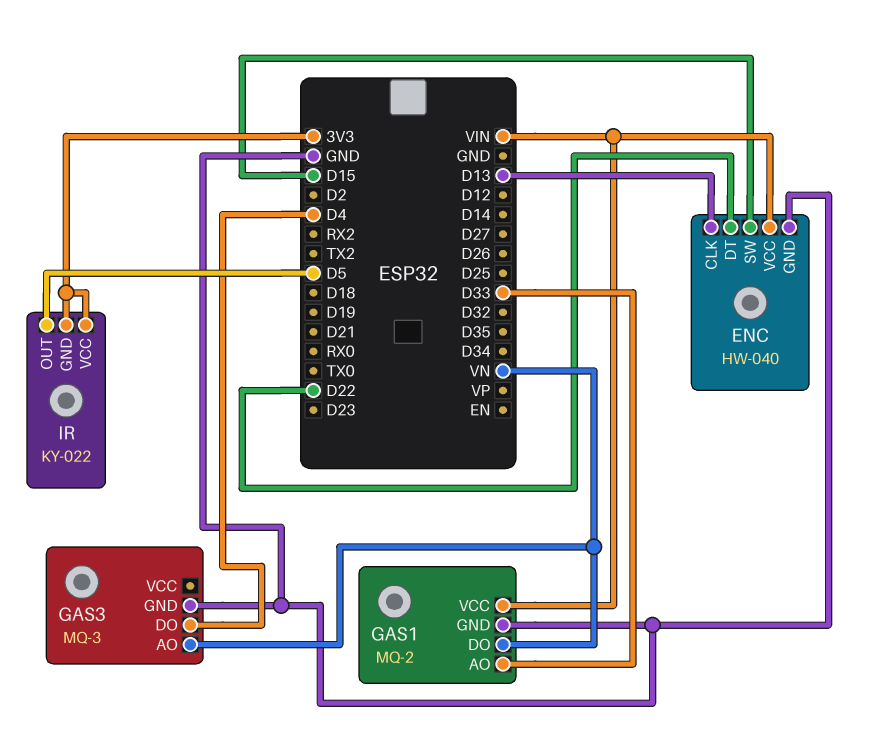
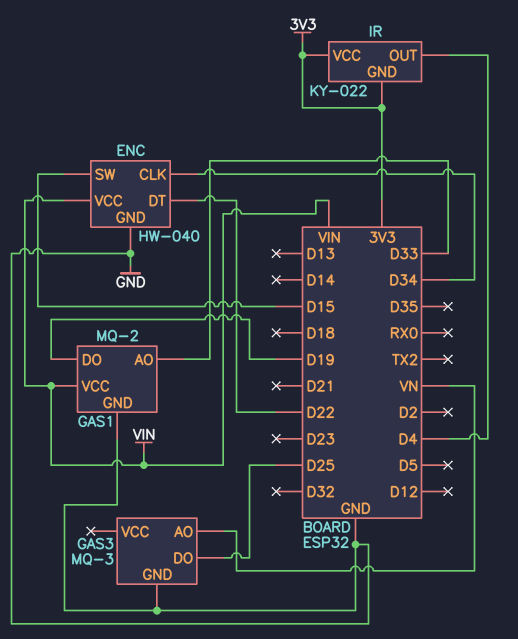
ENC pin CLK: D13 -> D34
GAS1 pin DO: VN -> D19
GAS3 pin DO: D4 -> D25
IR pin OUT: D5 -> D4

